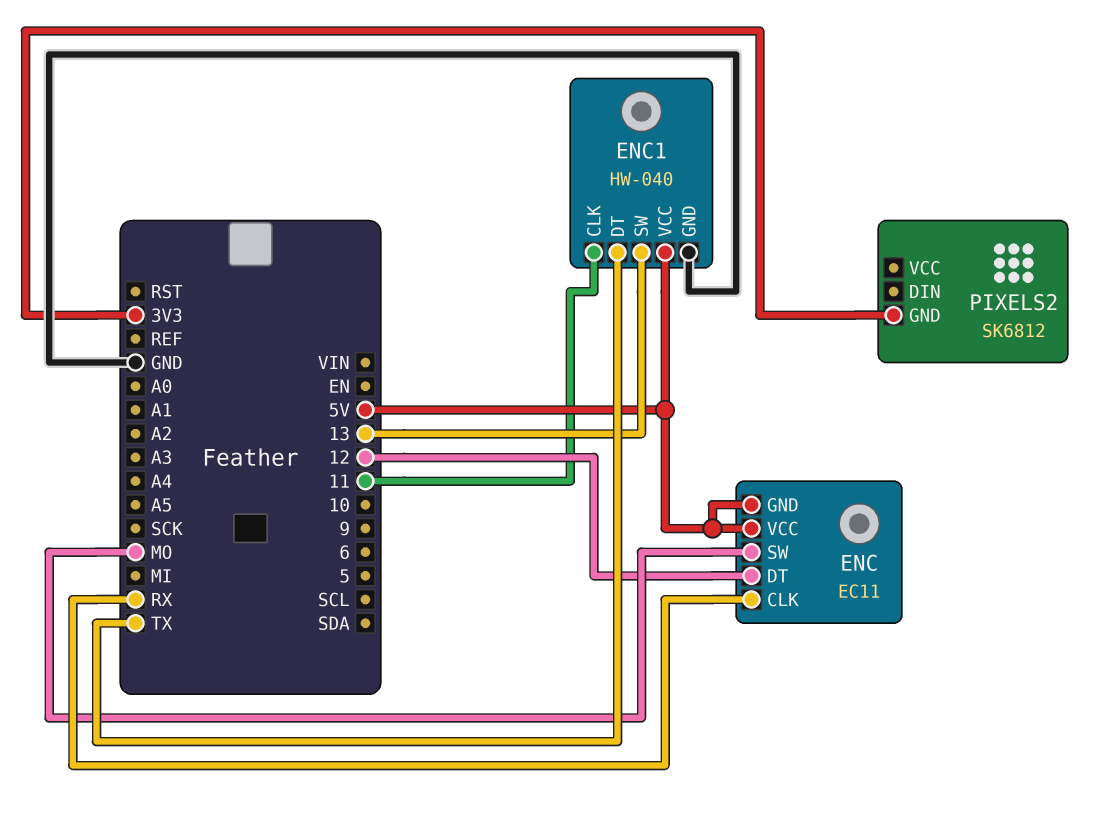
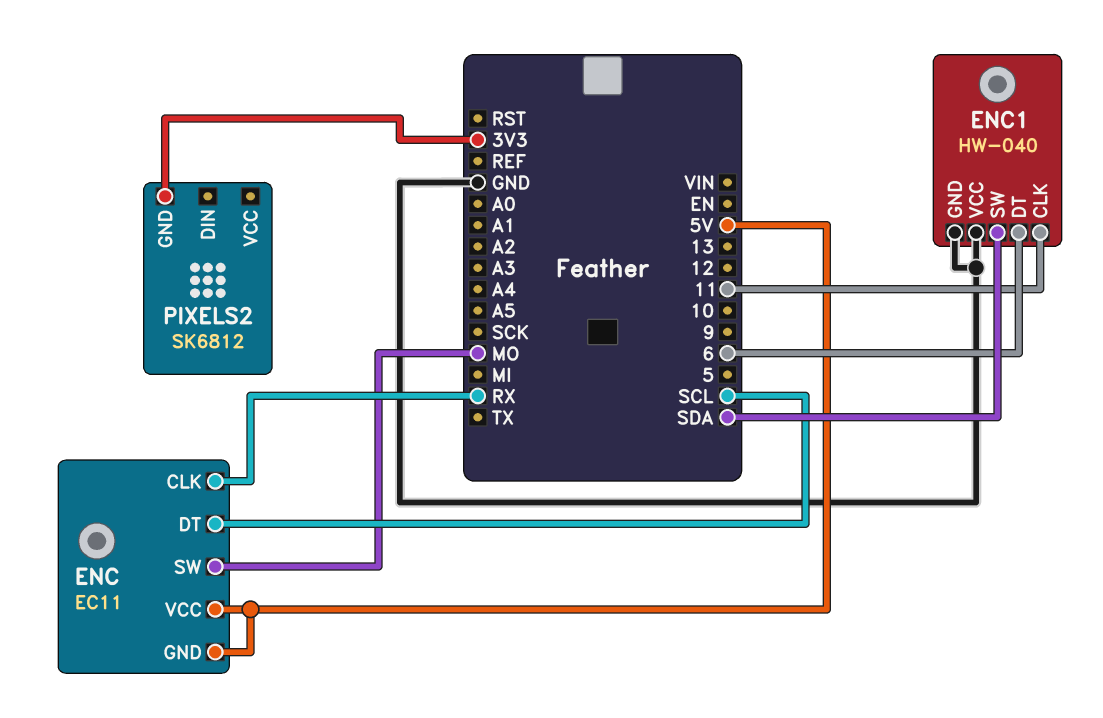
ENC pin DT: 12 -> SCL
ENC1 pin DT: TX -> 6
ENC1 pin SW: 13 -> SDA
ENC1 pin VCC: 5V -> GND

